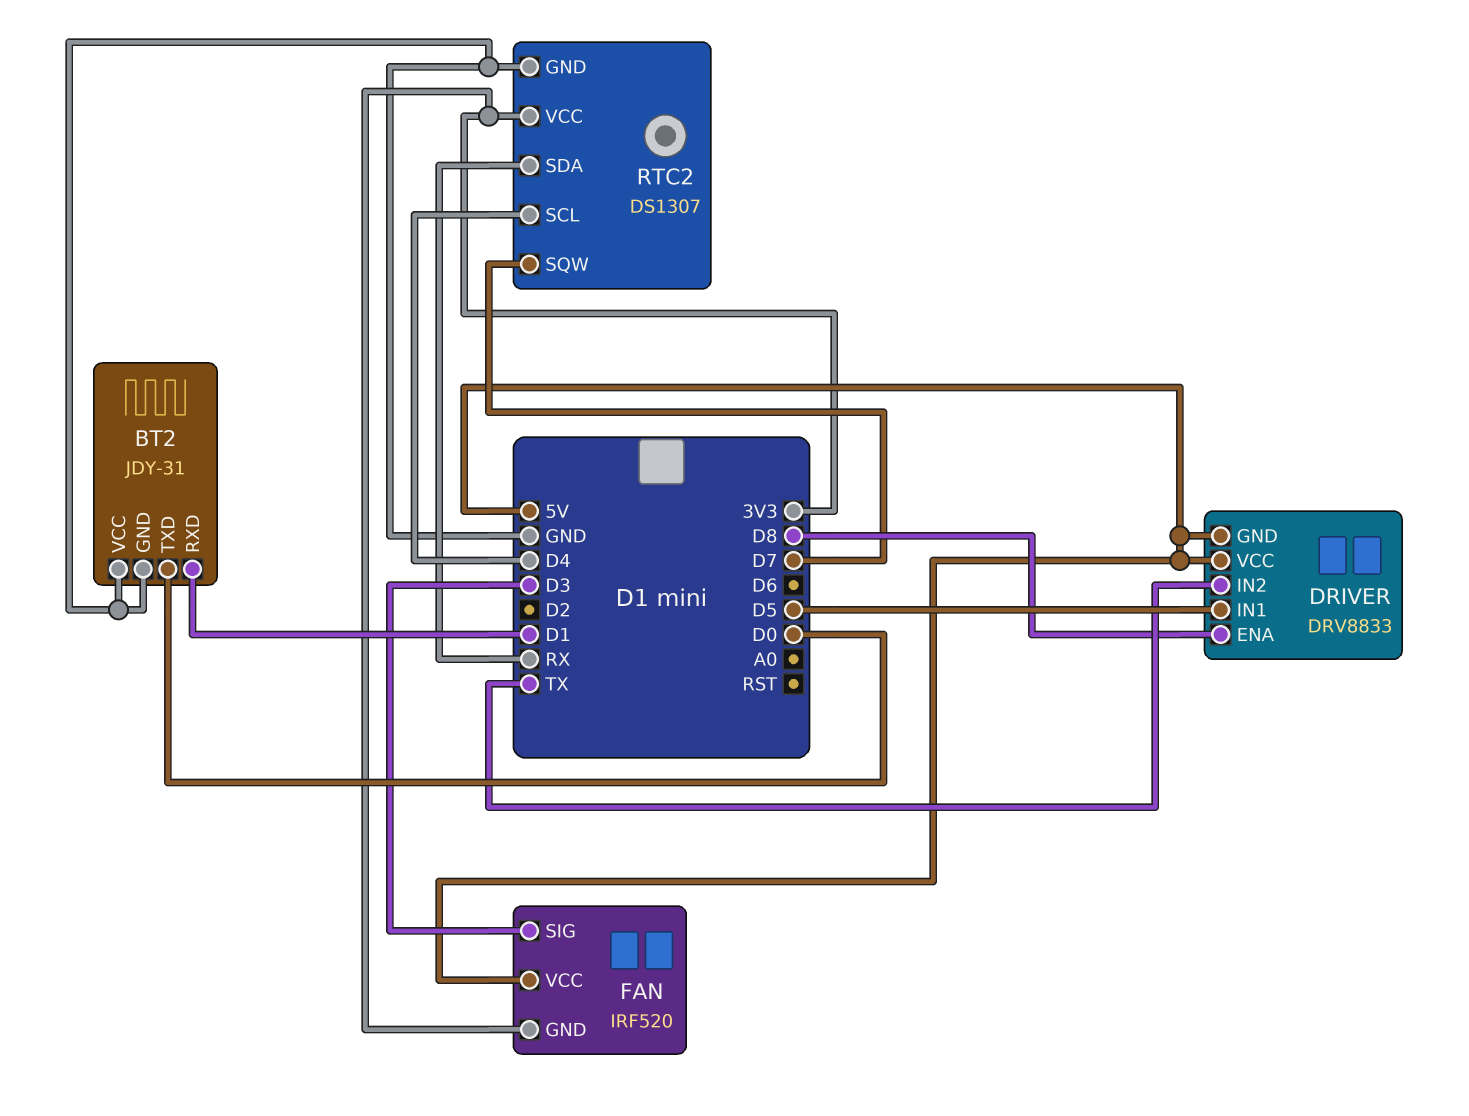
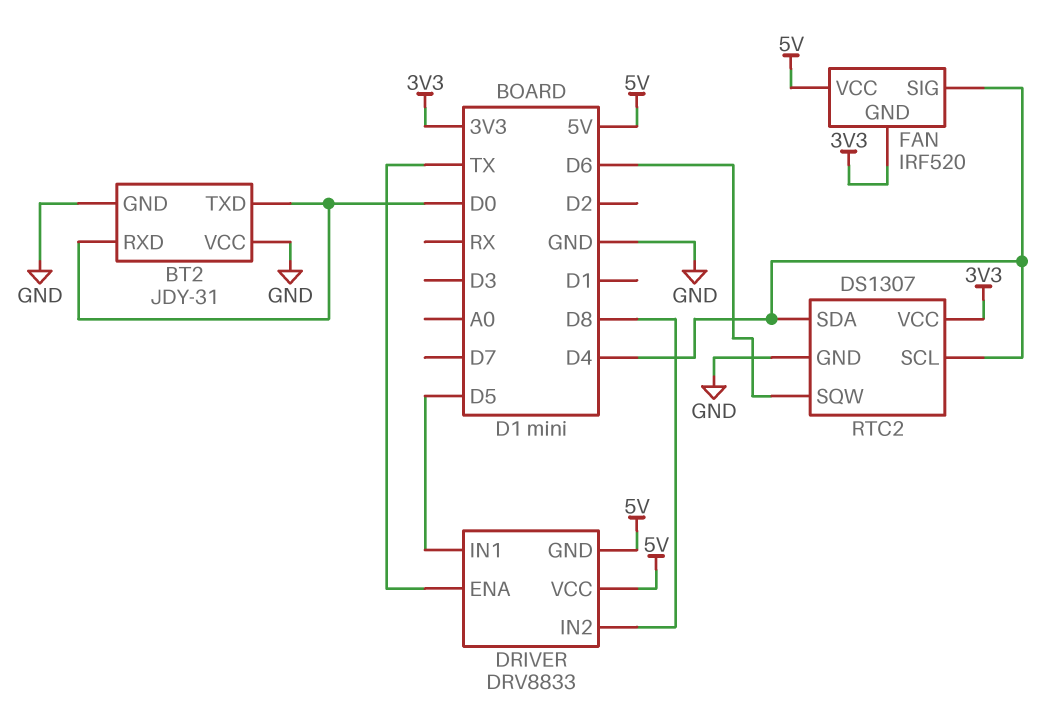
BT2 pin RXD: D1 -> D0
DRIVER pin ENA: D8 -> TX
DRIVER pin IN2: TX -> D8
FAN pin SIG: D3 -> D4
RTC2 pin SDA: RX -> D4
RTC2 pin SQW: D7 -> D6

